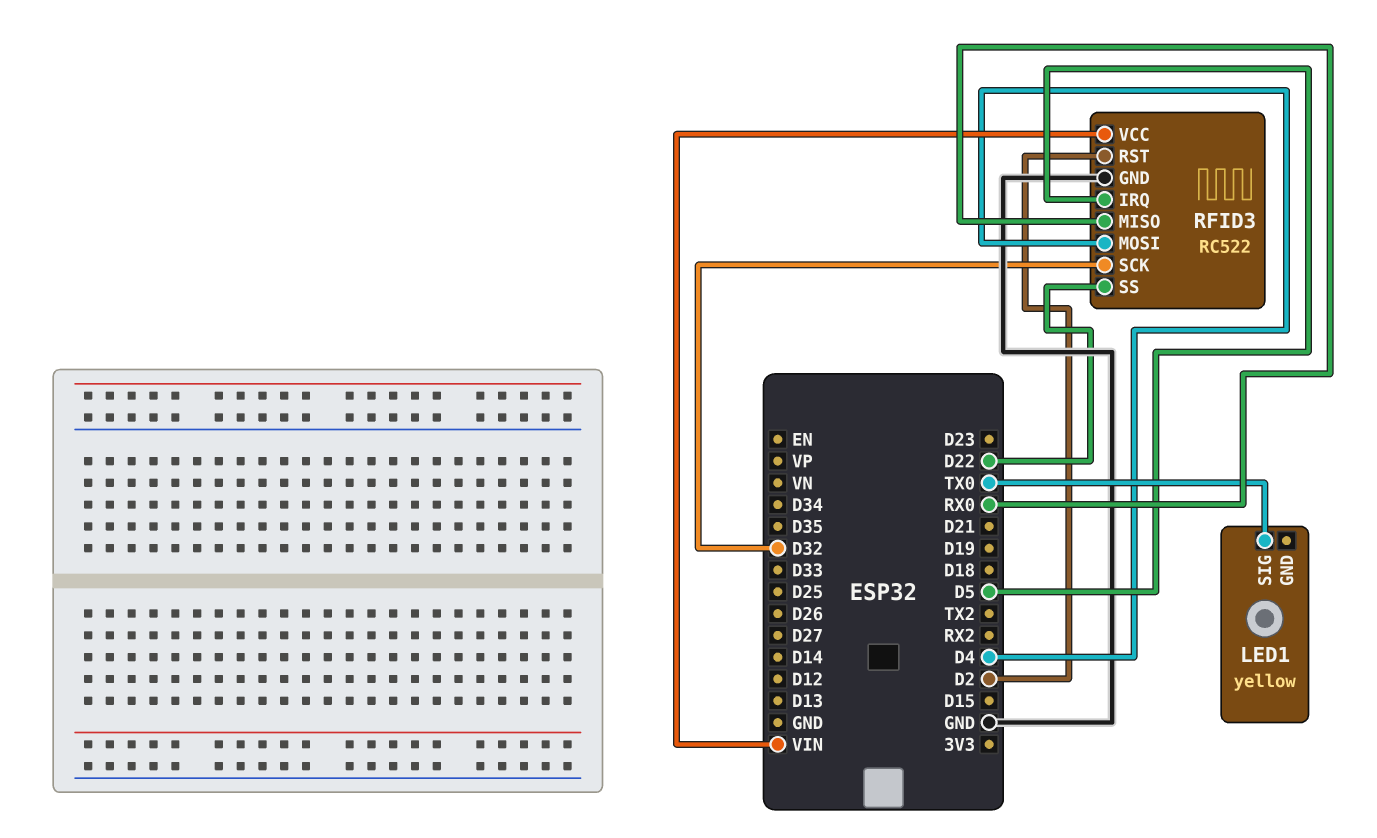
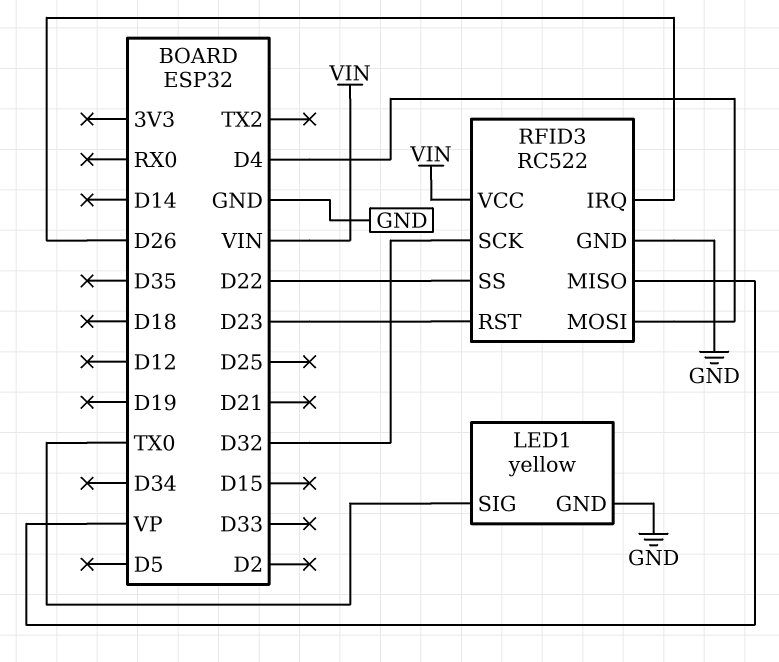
LED1 pin GND: none -> GND
RFID3 pin IRQ: D5 -> D26
RFID3 pin MISO: RX0 -> VP
RFID3 pin RST: D2 -> D23

